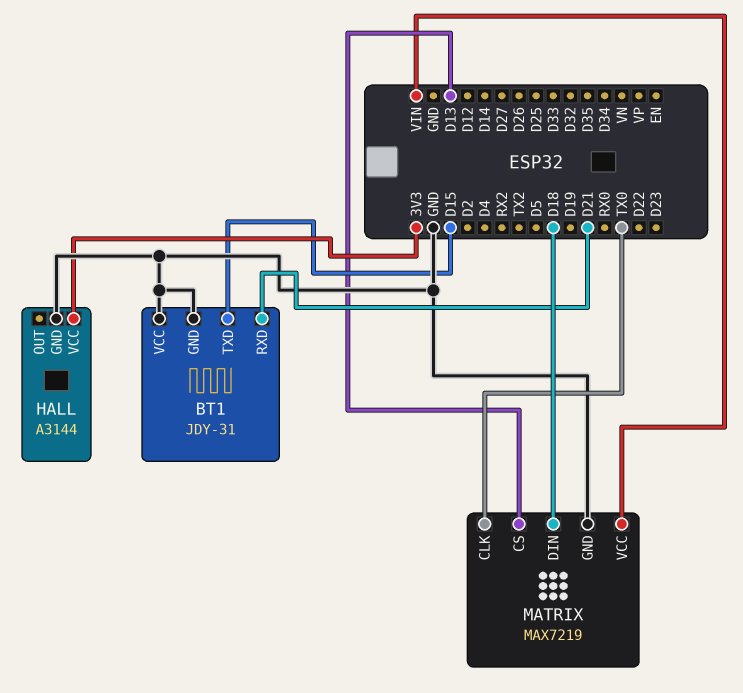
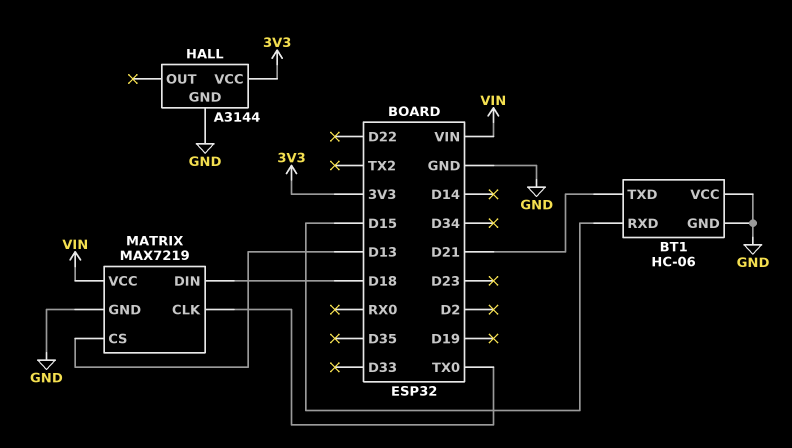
BT1: JDY-31 -> HC-06
BT1 pin RXD: D21 -> D15
BT1 pin TXD: D15 -> D21

